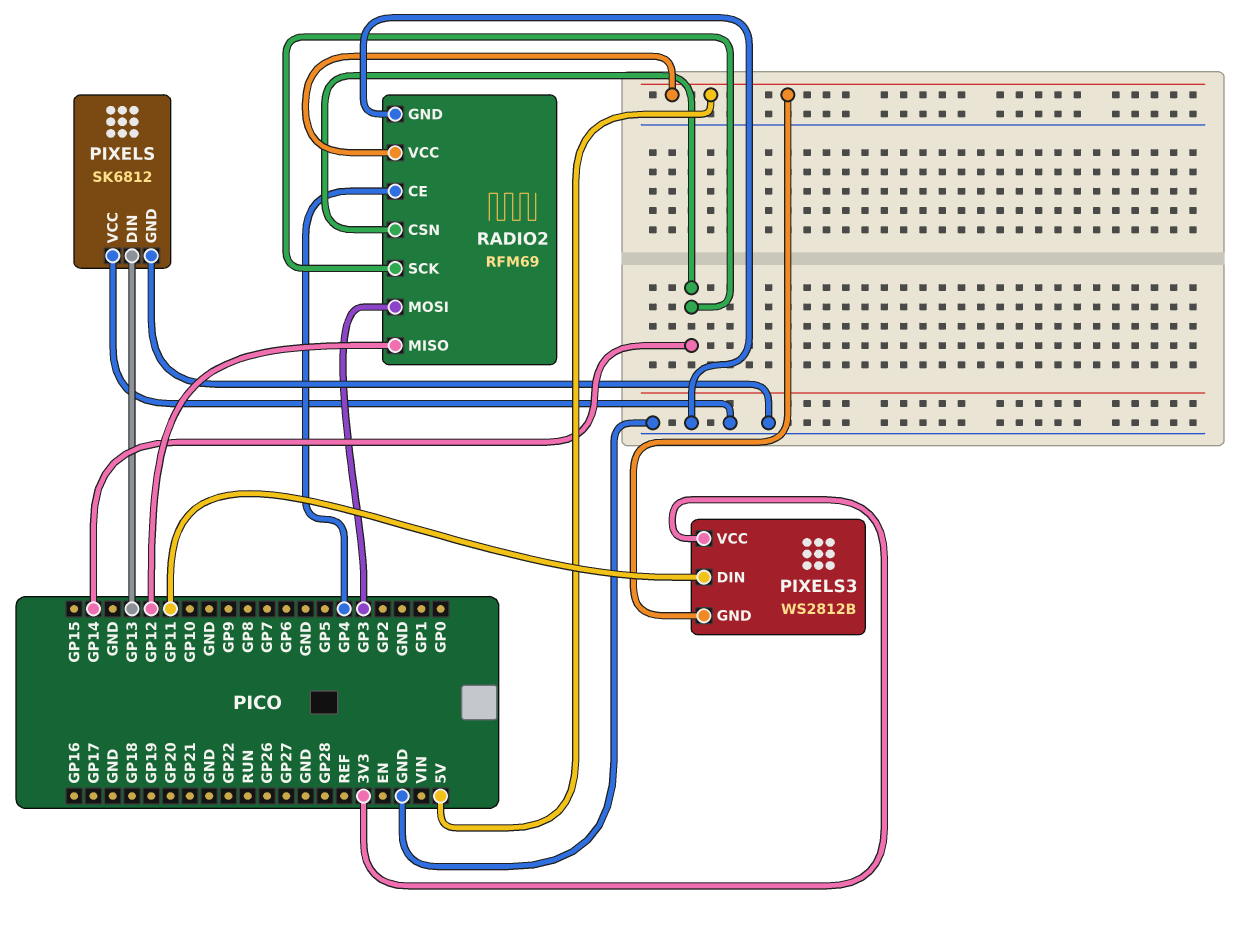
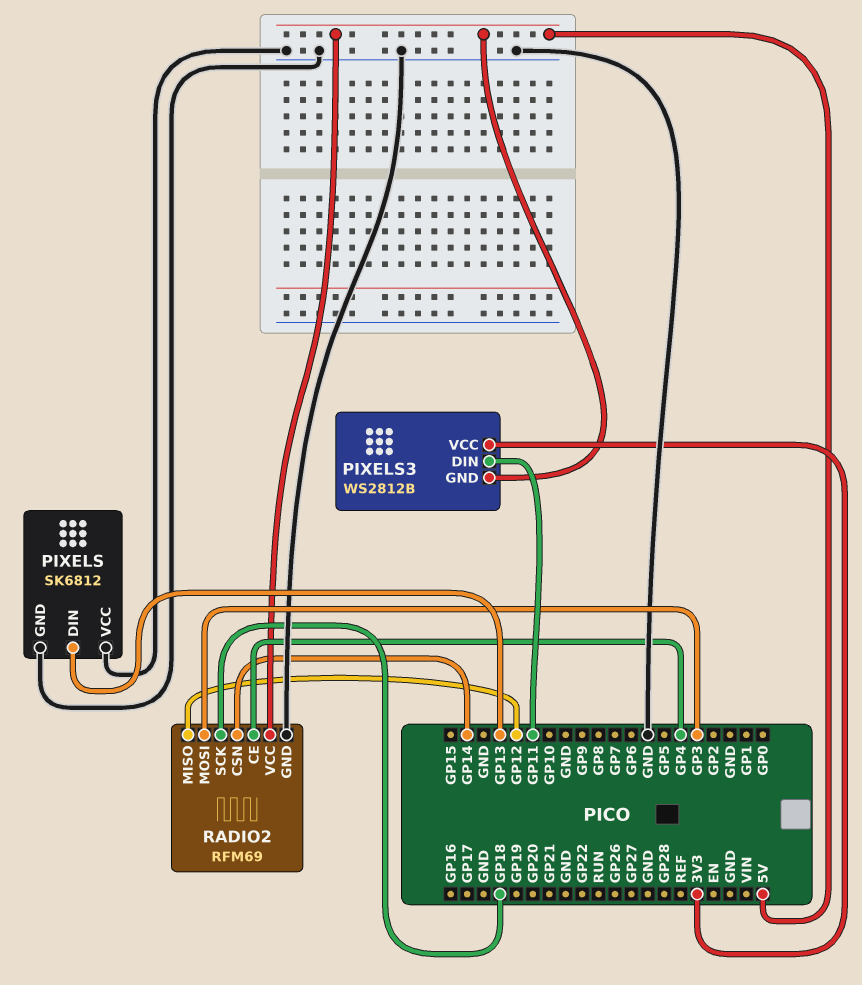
RADIO2 pin SCK: GP14 -> GP18

